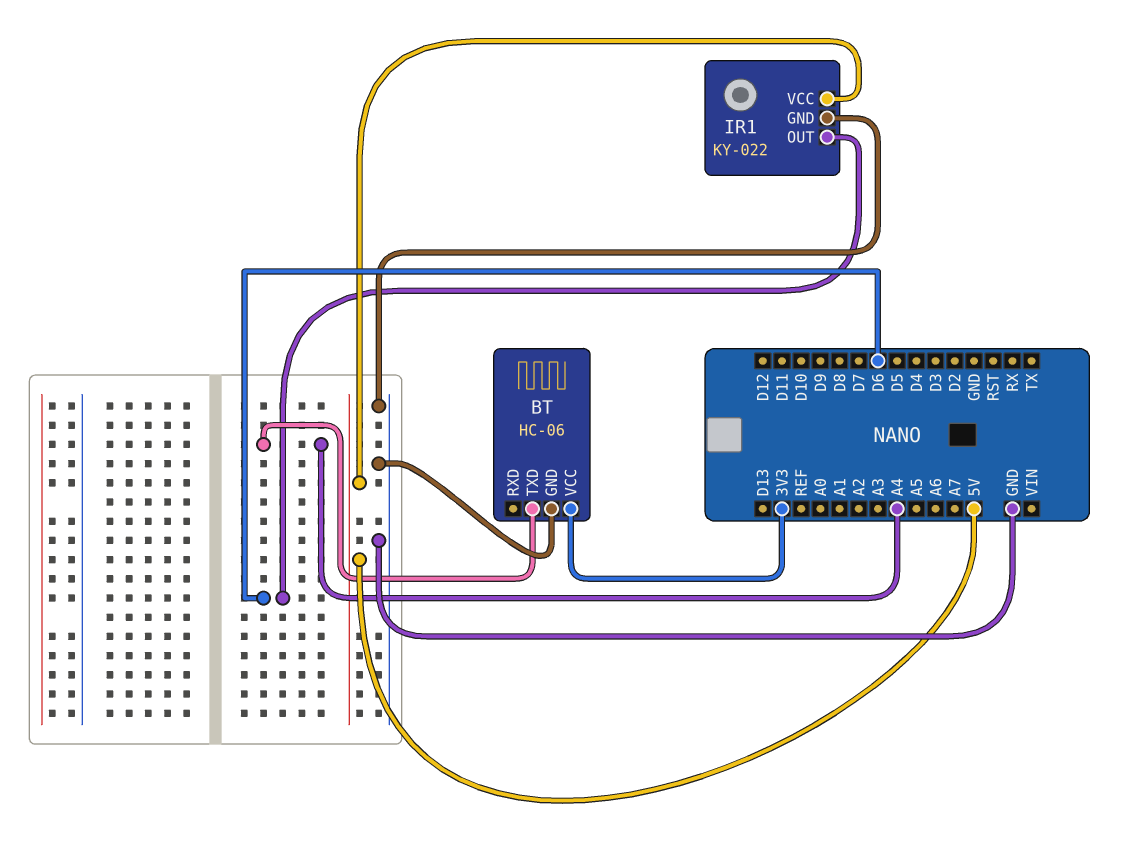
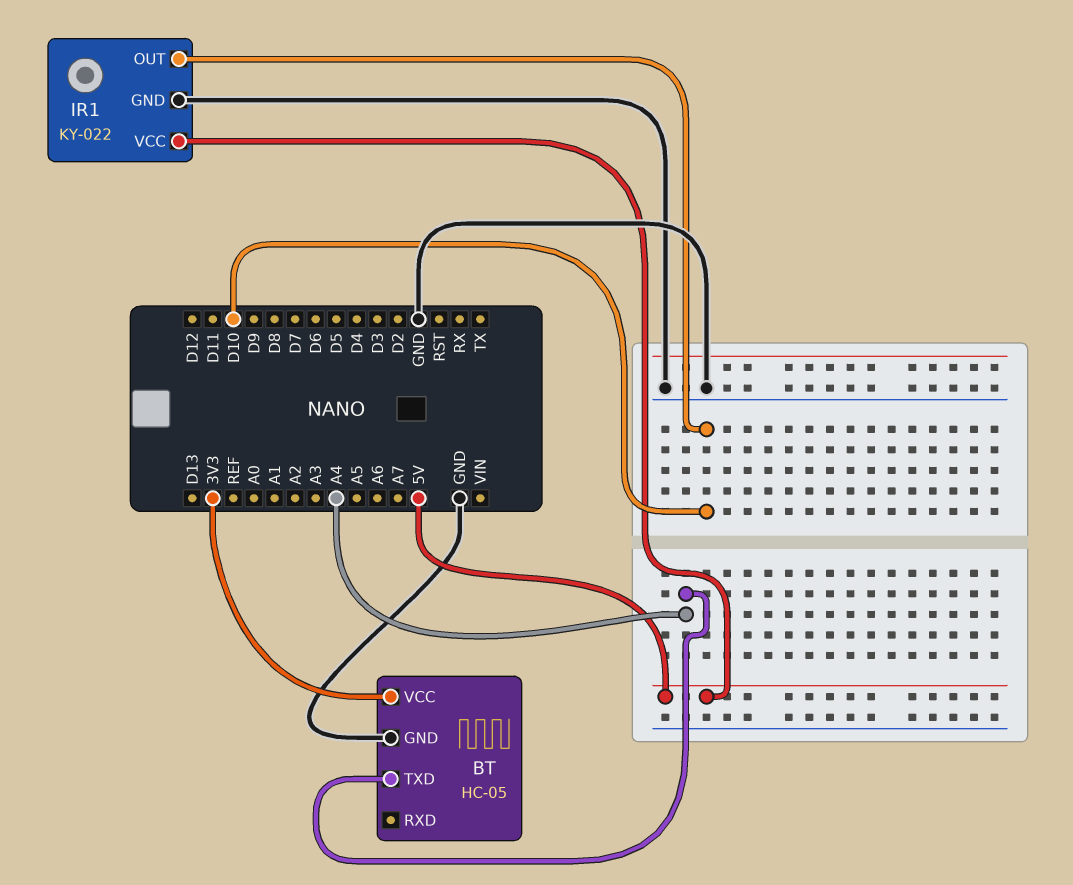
BT: HC-06 -> HC-05
IR1 pin OUT: D6 -> D10

